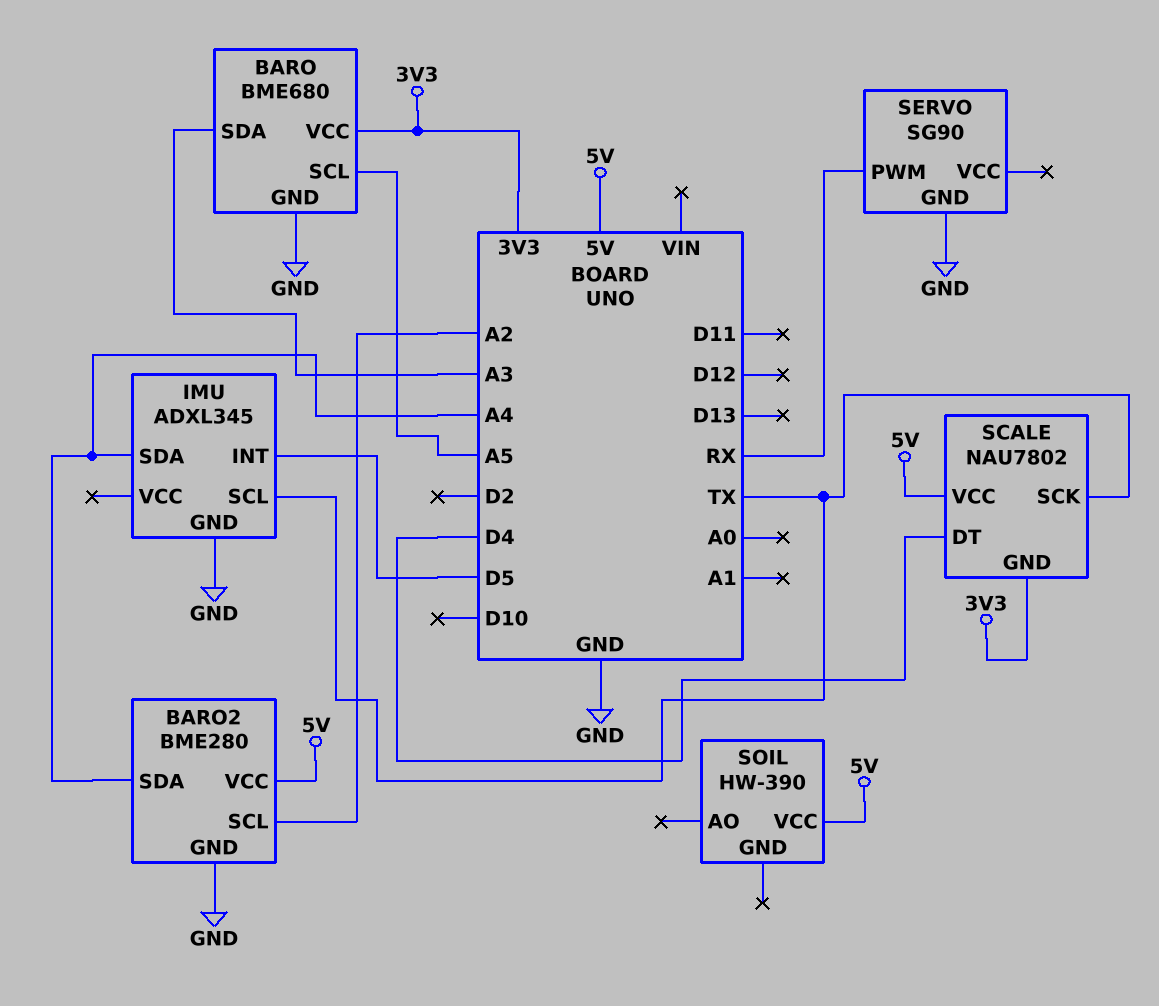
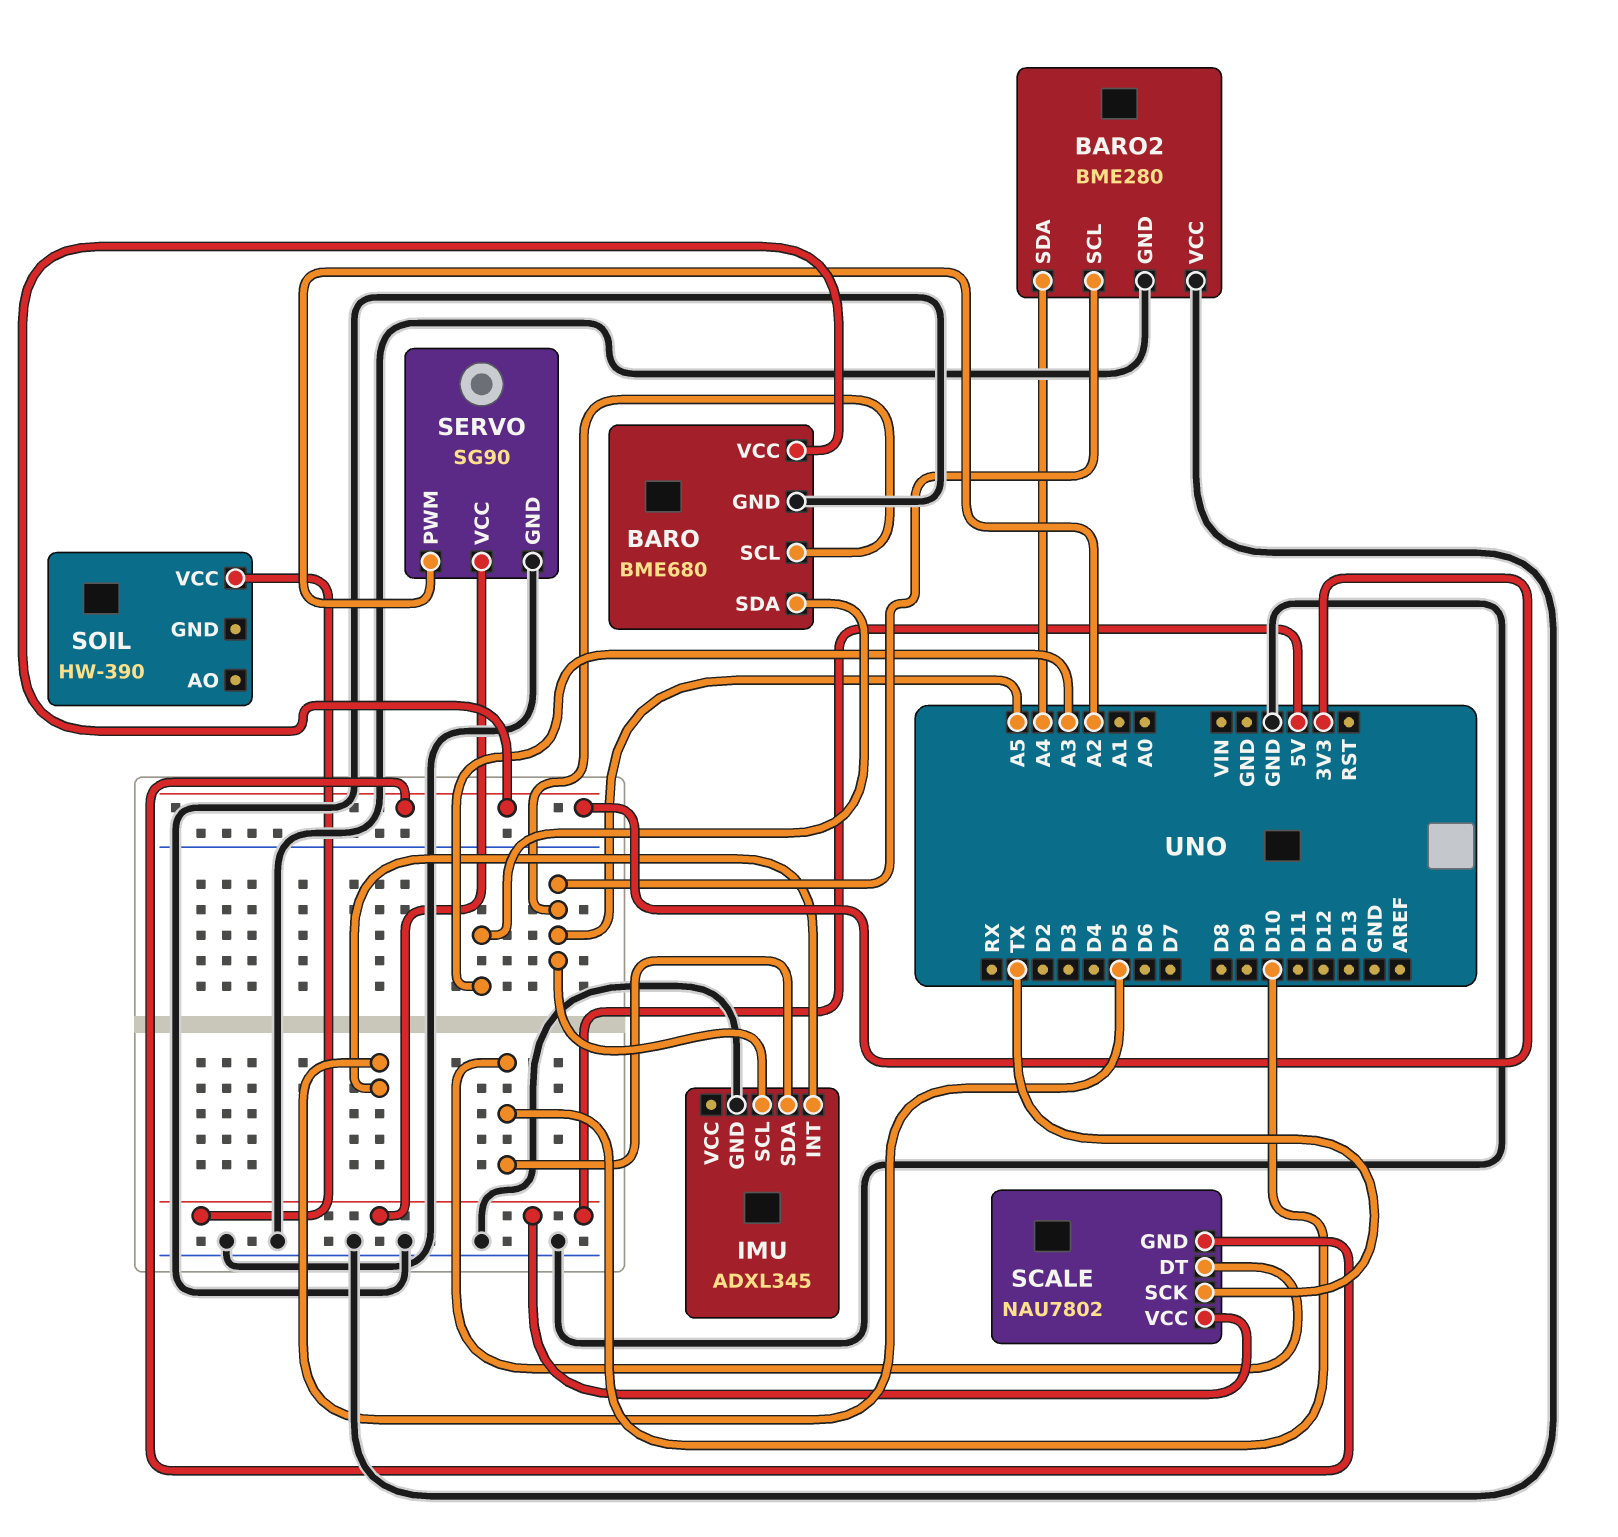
BARO2 pin SCL: A2 -> A5
BARO2 pin VCC: 5V -> GND
IMU pin SCL: TX -> A5
IMU pin SDA: A4 -> D10
SCALE pin DT: D4 -> D10
SERVO pin PWM: RX -> A2
SERVO pin VCC: none -> 5V

